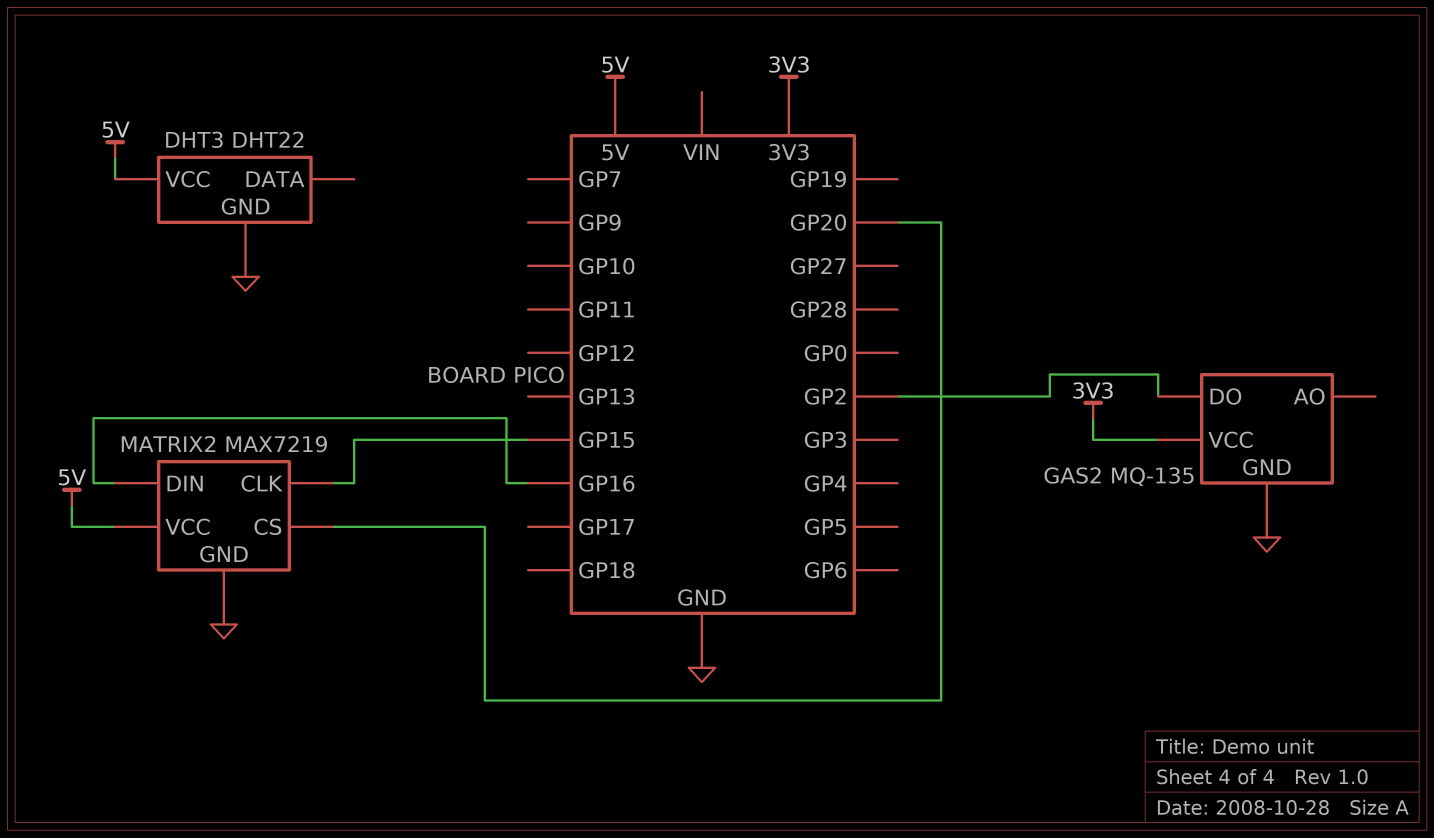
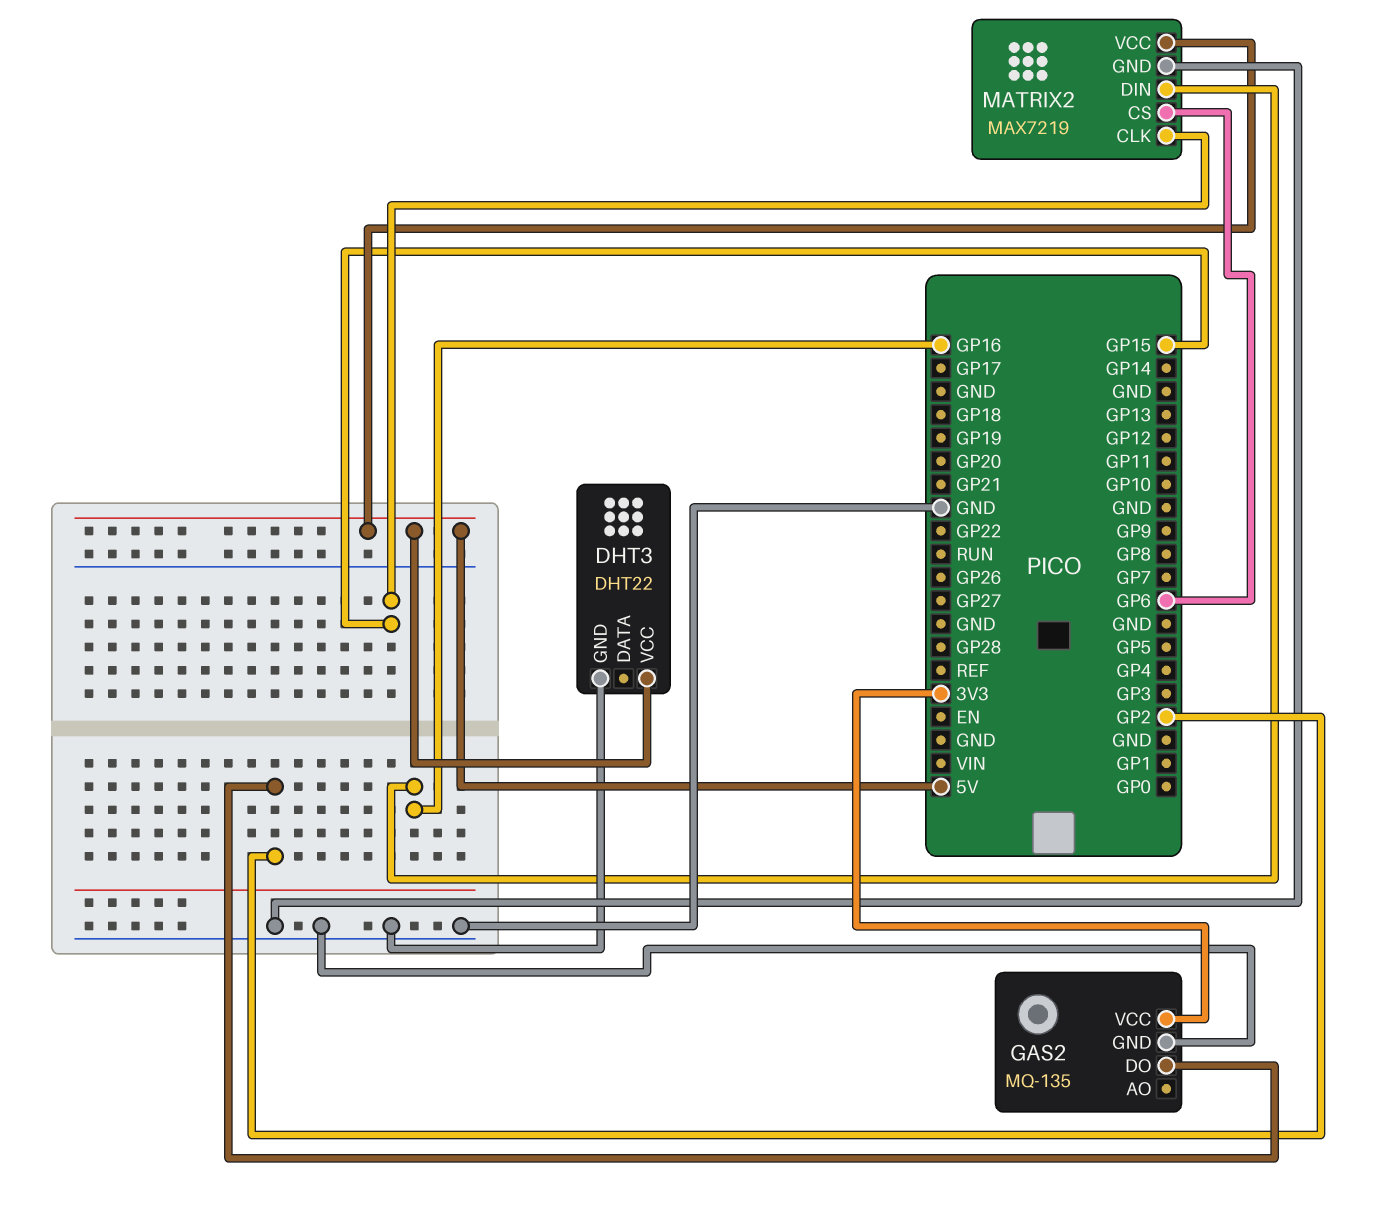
MATRIX2 pin CS: GP20 -> GP6

